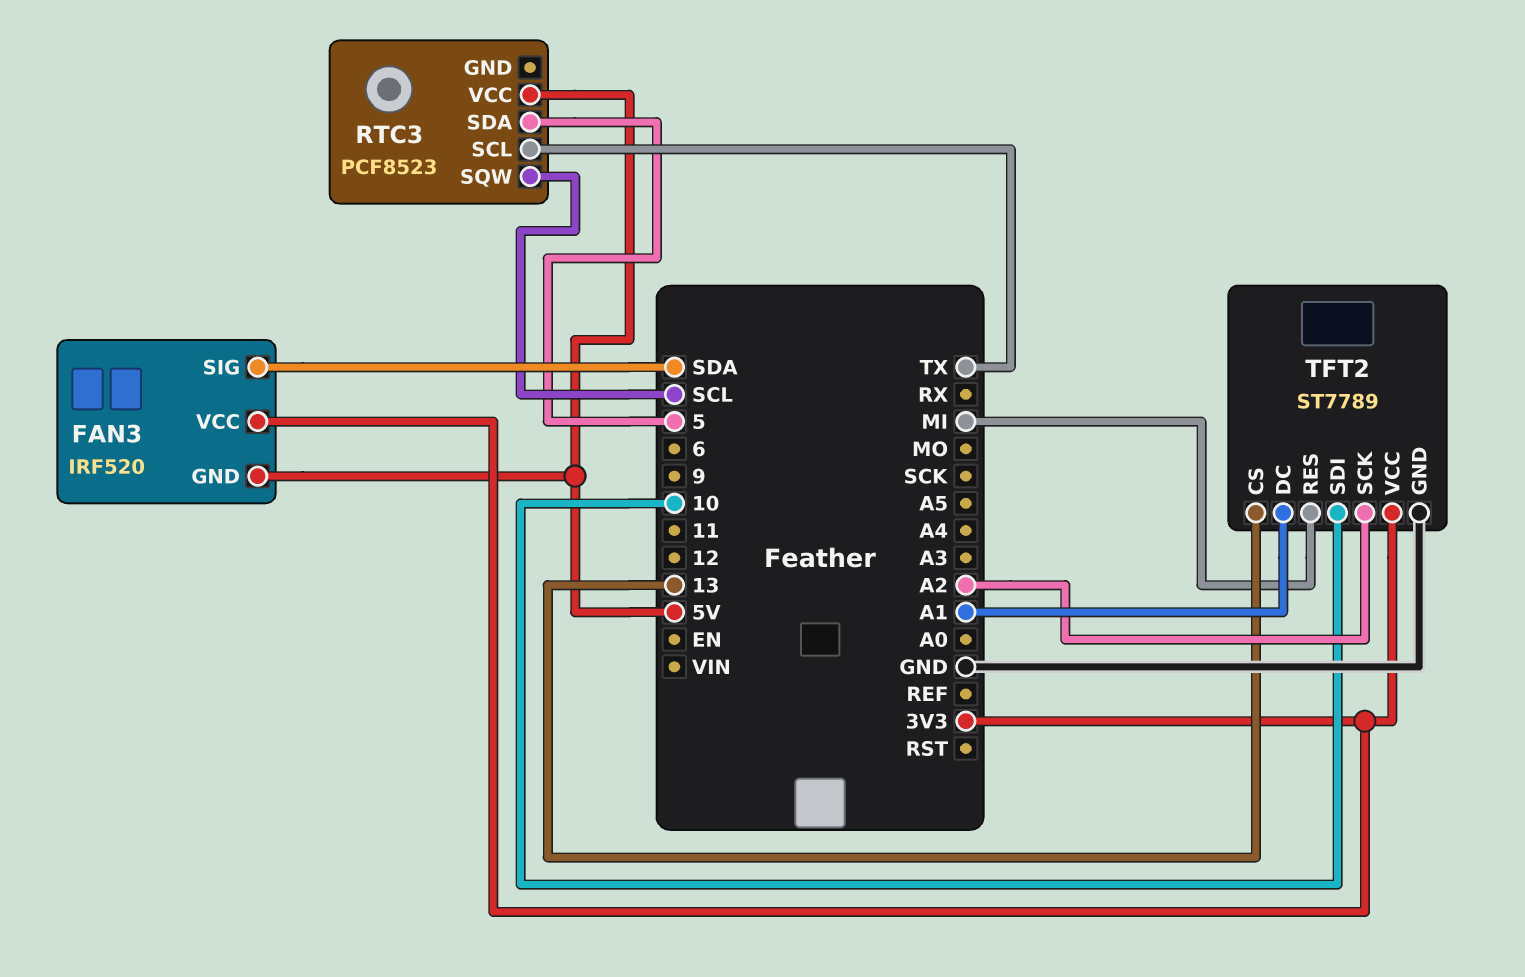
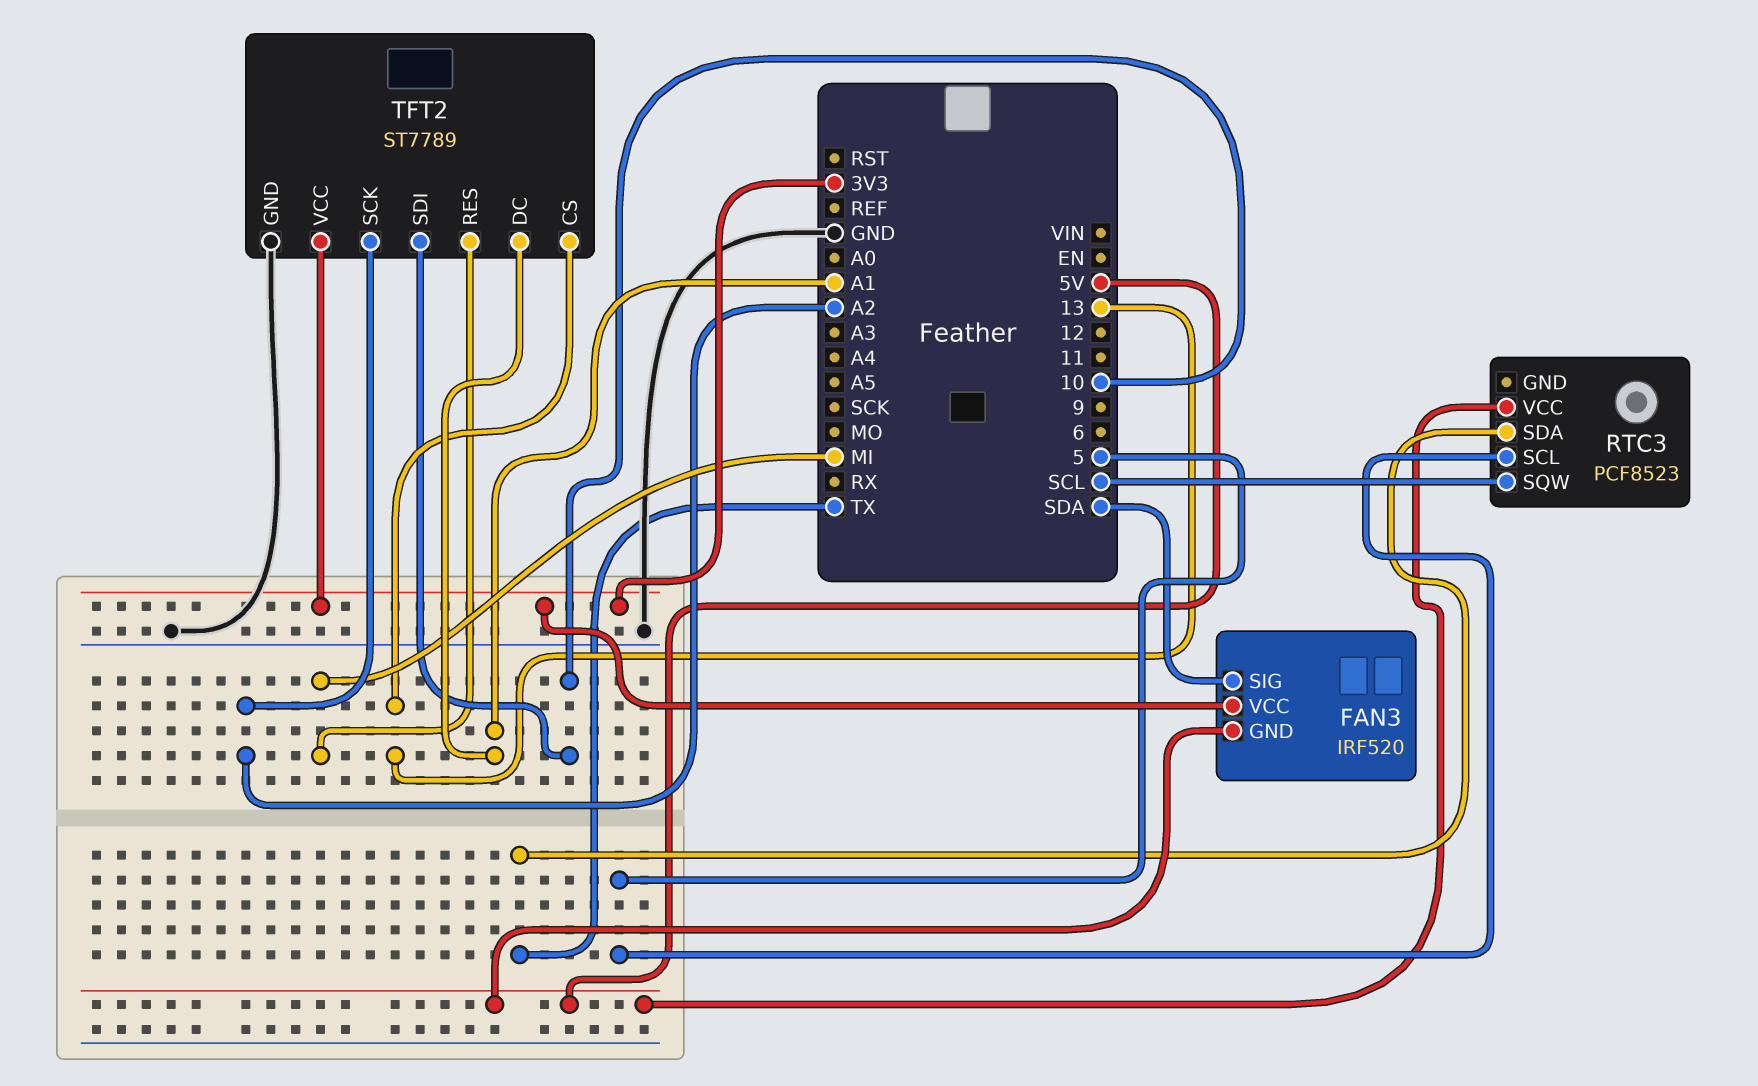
RTC3 pin SCL: TX -> 5
RTC3 pin SDA: 5 -> TX

